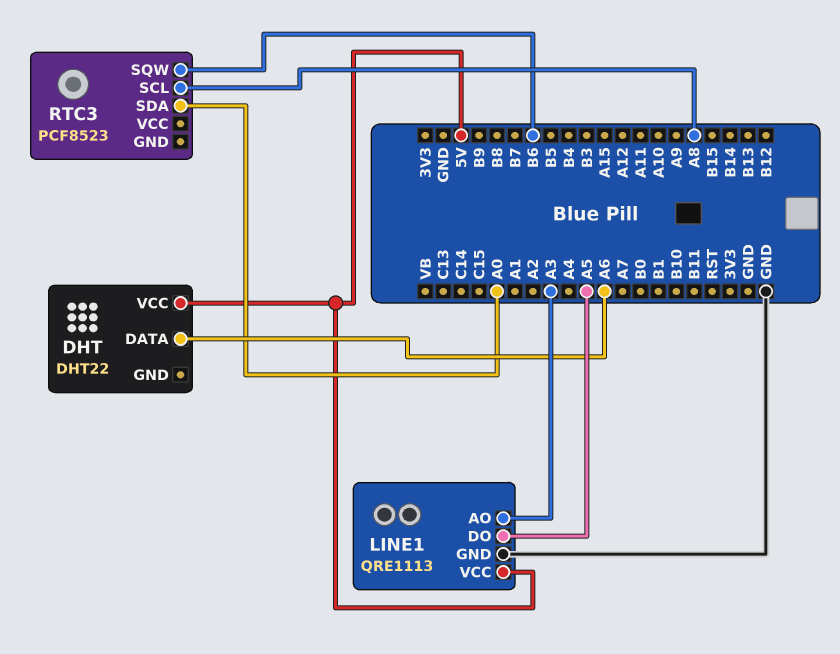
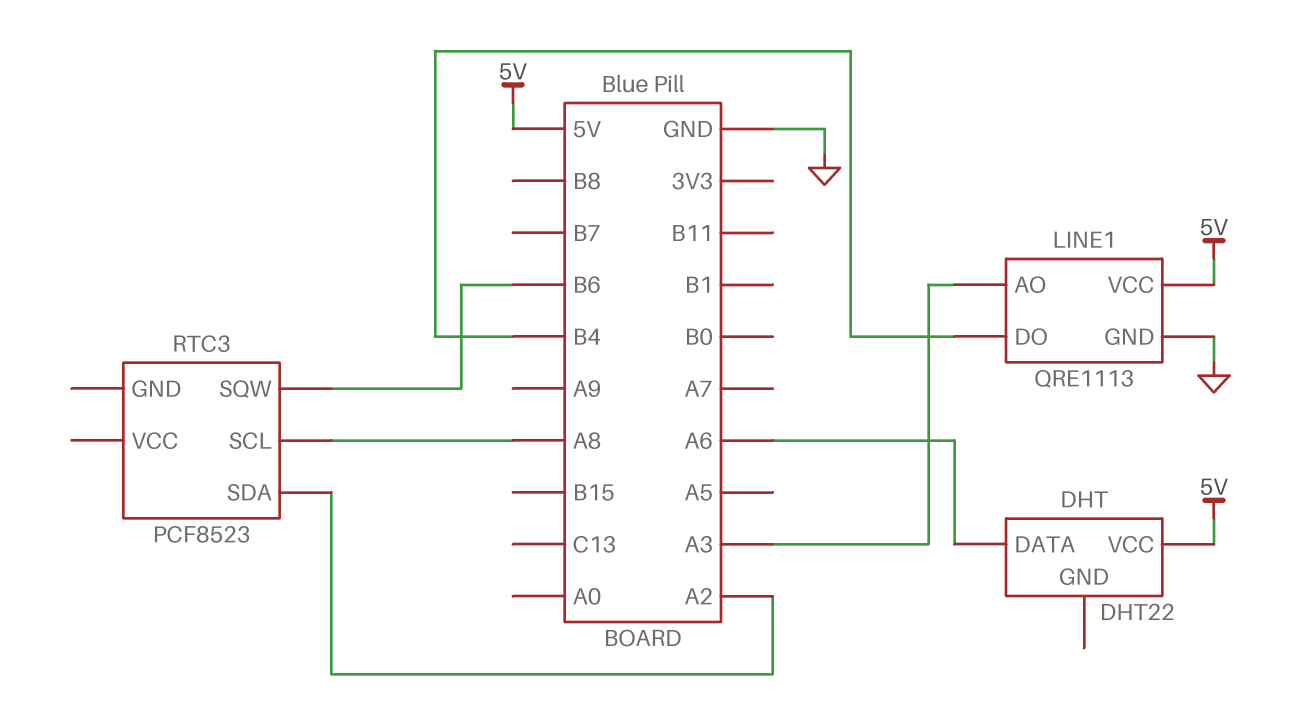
LINE1 pin DO: A5 -> B4
RTC3 pin SDA: A0 -> A2

